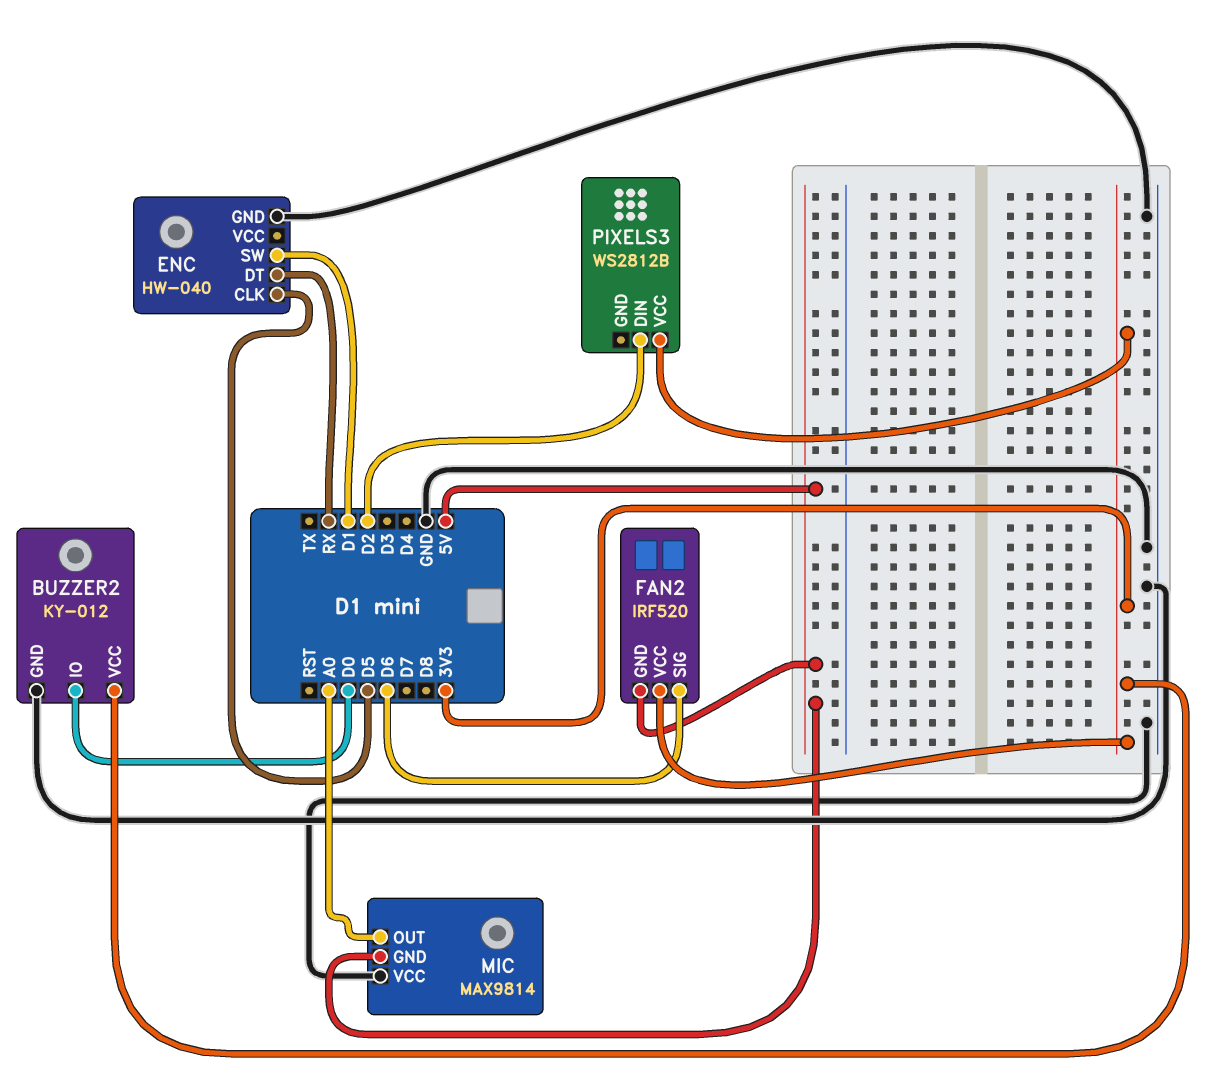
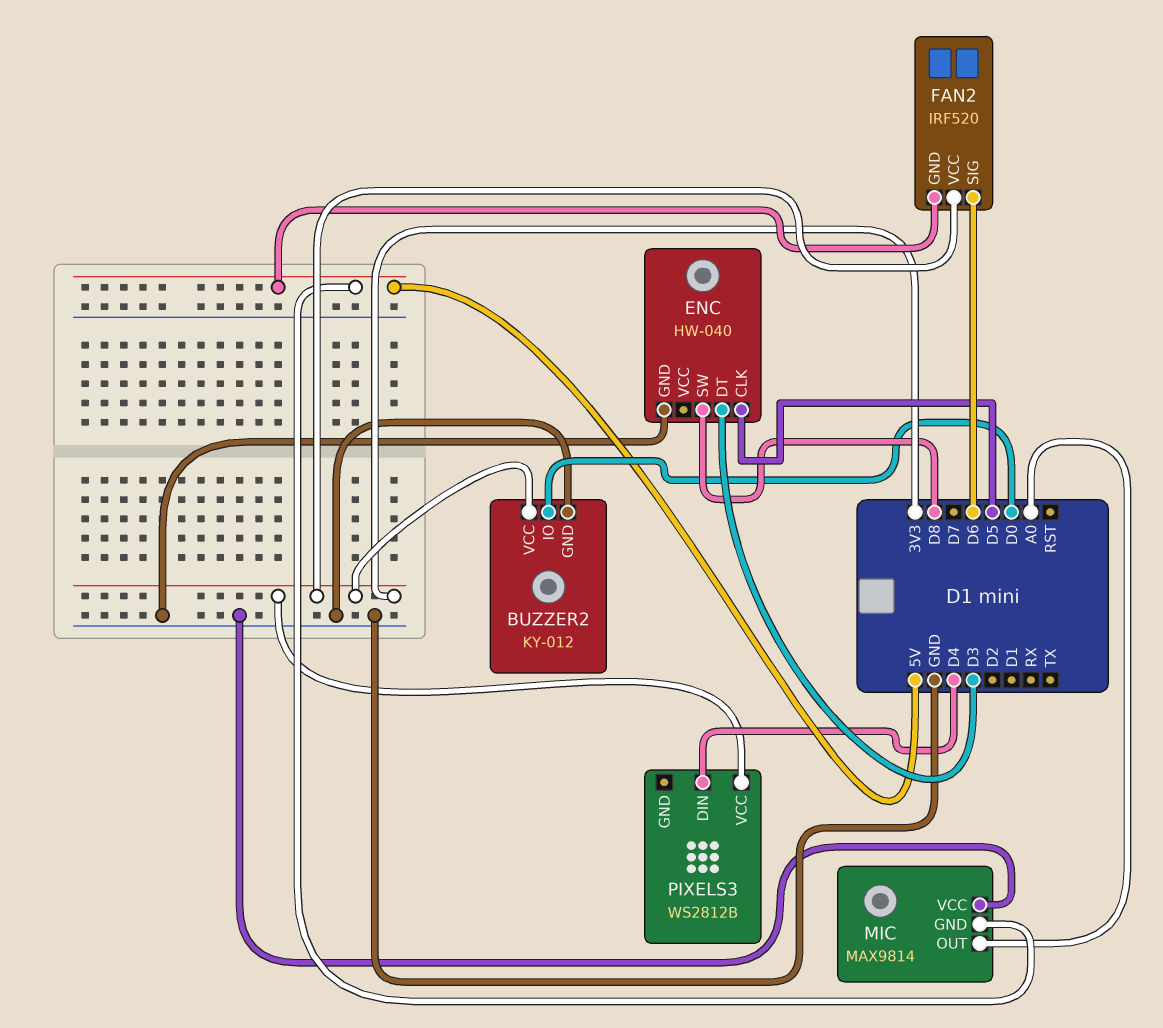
ENC pin DT: RX -> D3
ENC pin SW: D1 -> D8
PIXELS3 pin DIN: D2 -> D4

